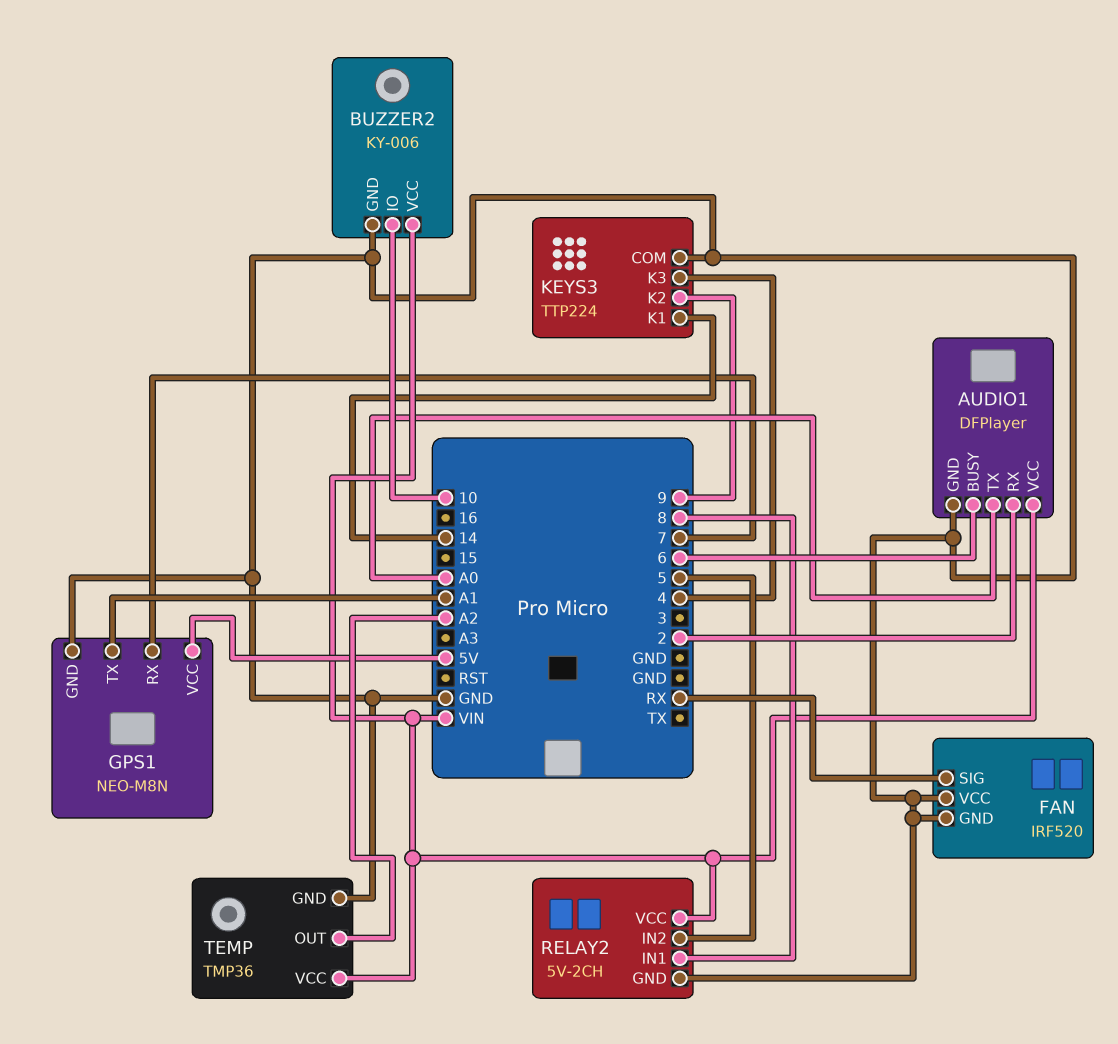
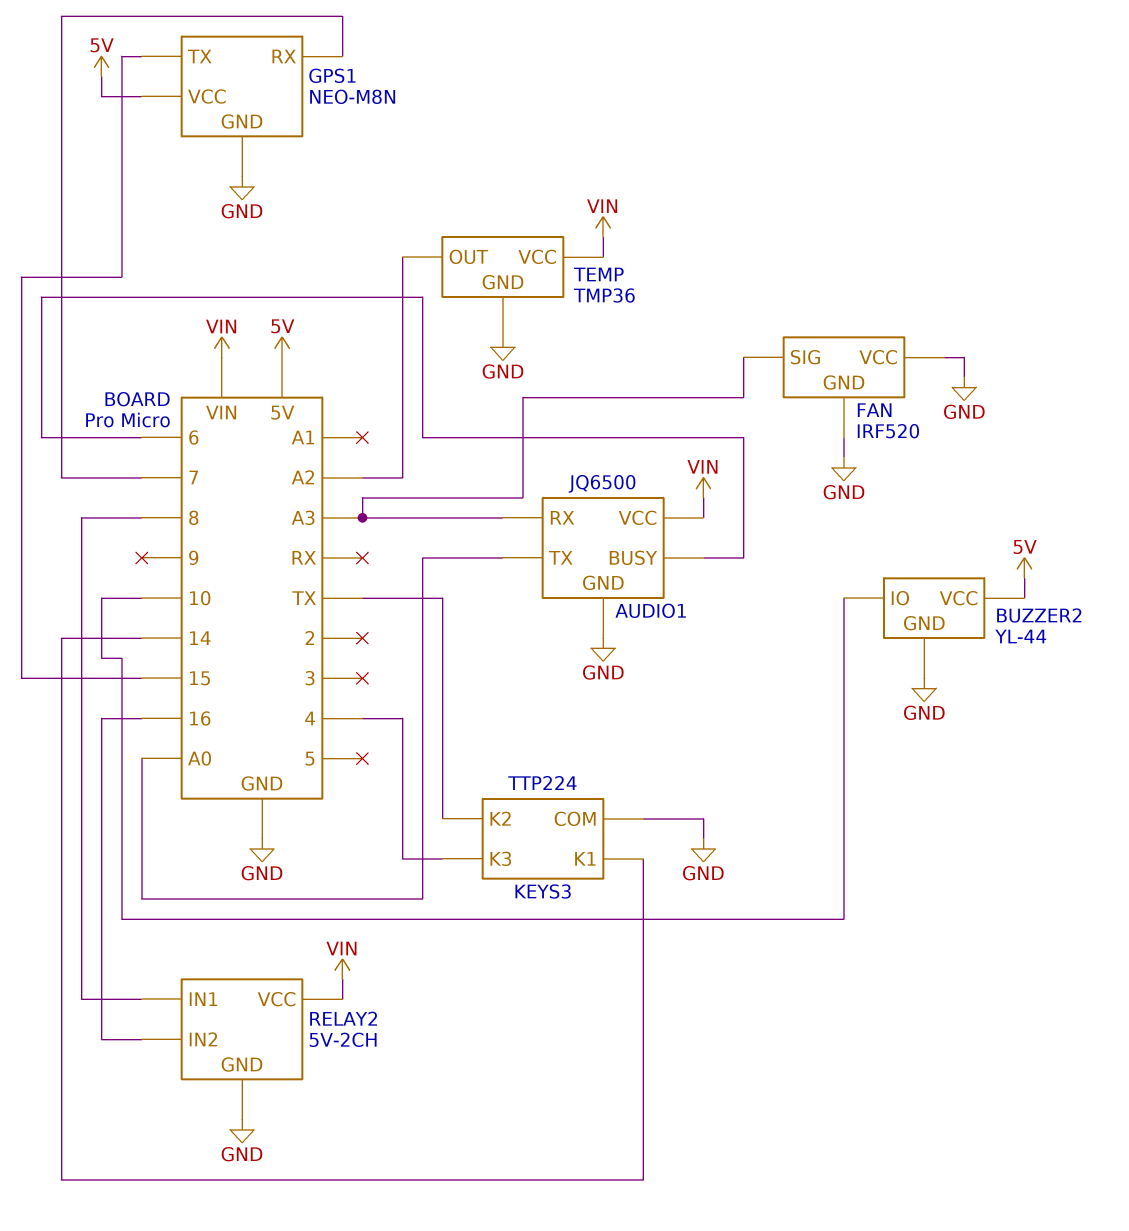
AUDIO1: DFPlayer -> JQ6500
AUDIO1 pin RX: 2 -> A3
BUZZER2: KY-006 -> YL-44
BUZZER2 pin VCC: VIN -> 5V
FAN pin SIG: RX -> A3
GPS1 pin TX: A1 -> 15
KEYS3 pin K2: 9 -> TX
RELAY2 pin IN2: 5 -> 16

